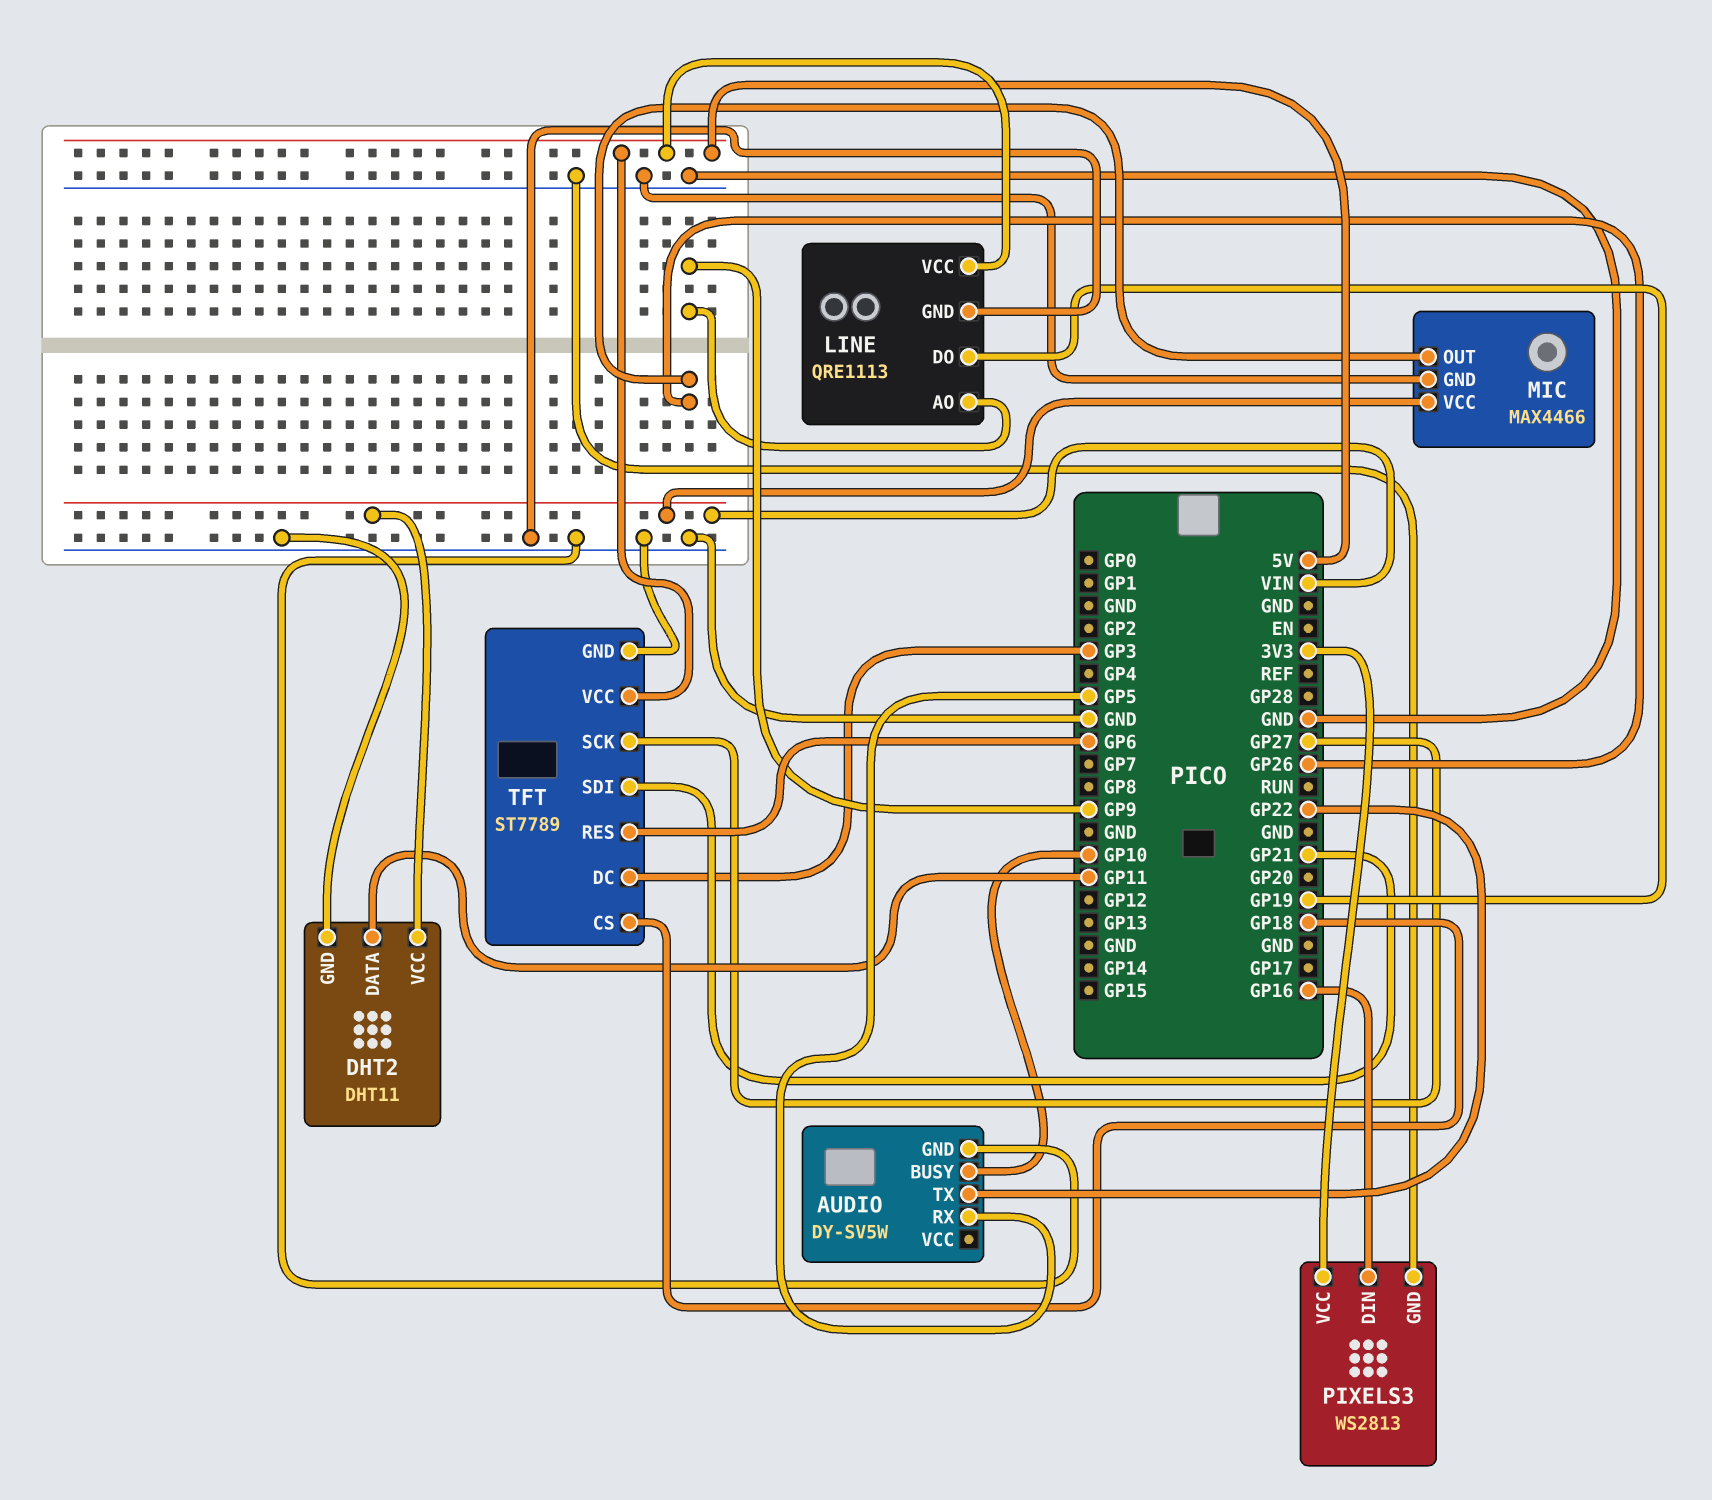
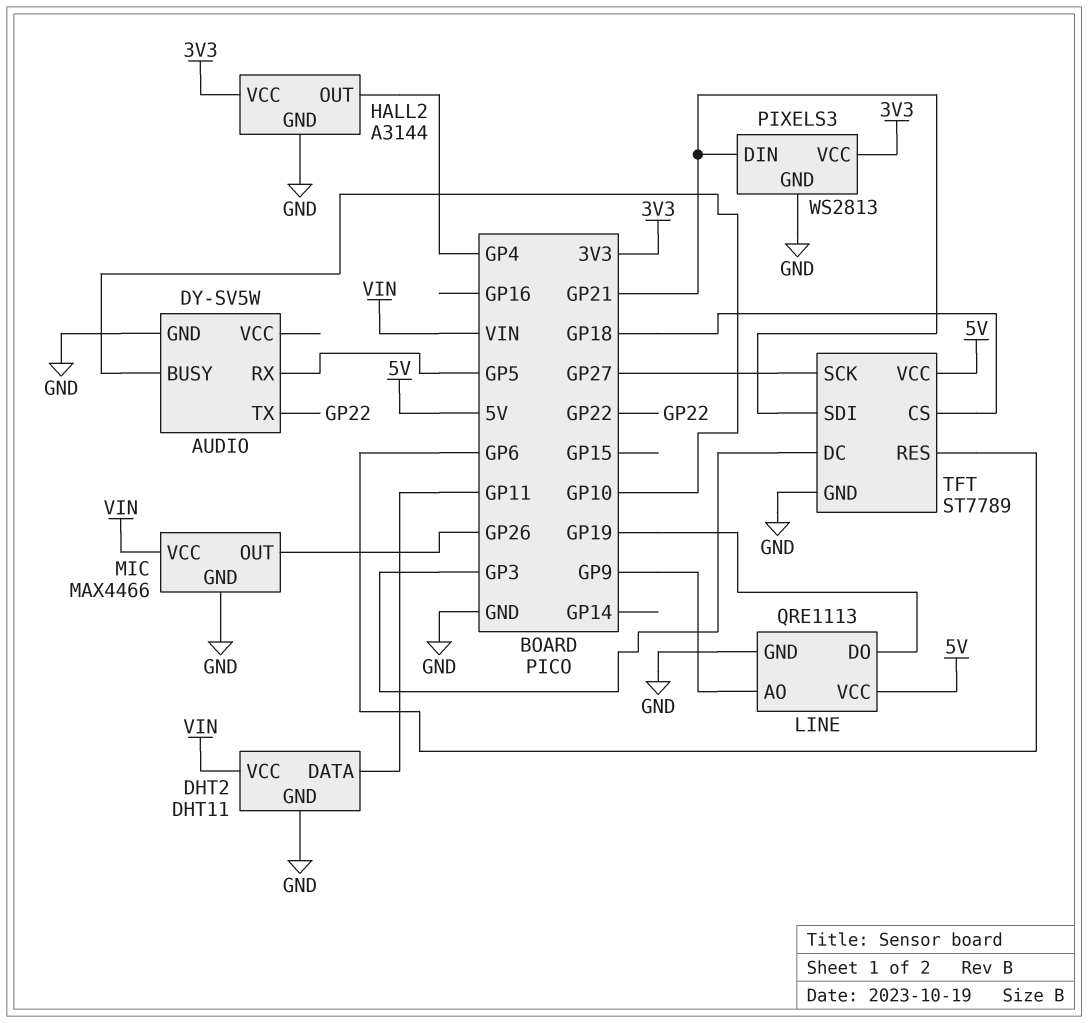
HALL2: none -> A3144
HALL2 pin GND: none -> GND
HALL2 pin OUT: none -> GP4
HALL2 pin VCC: none -> 3V3
PIXELS3 pin DIN: GP16 -> GP21

